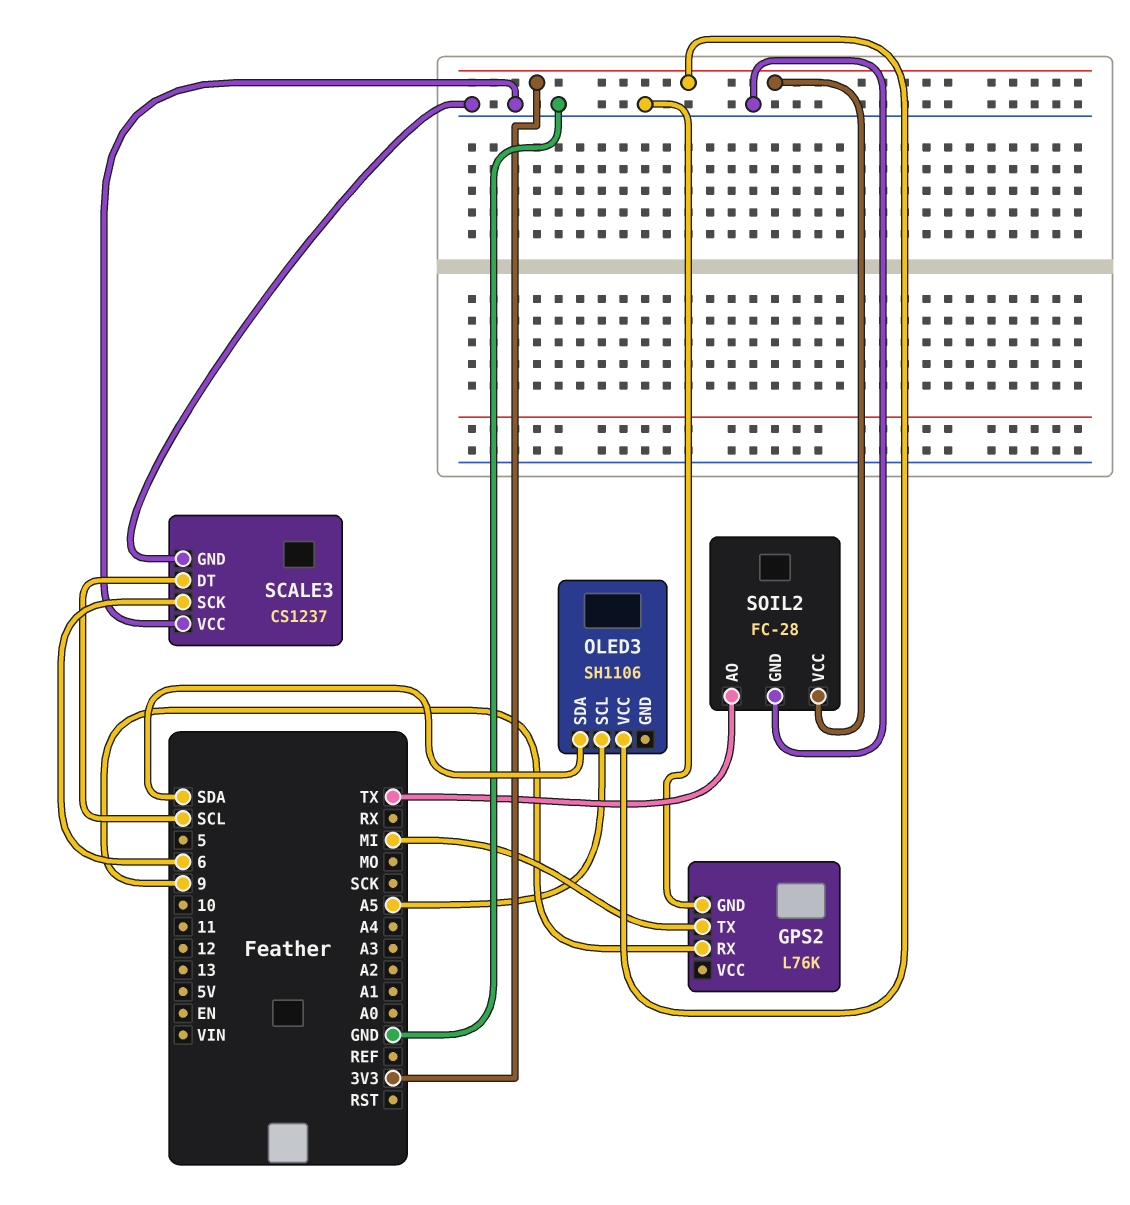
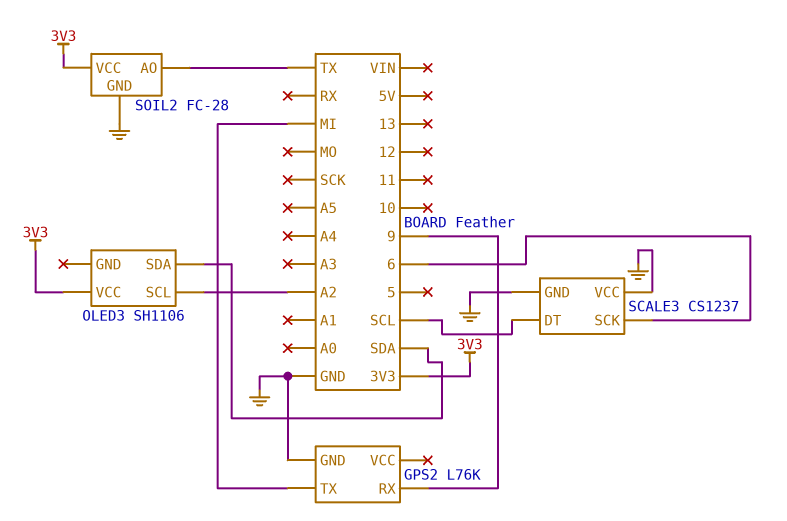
OLED3 pin SCL: A5 -> A2

